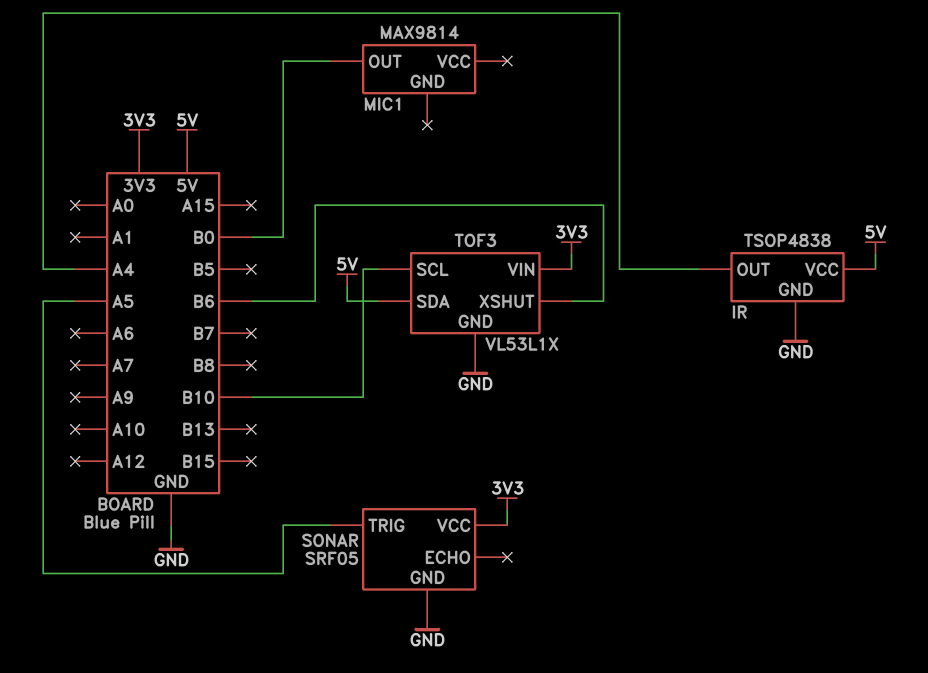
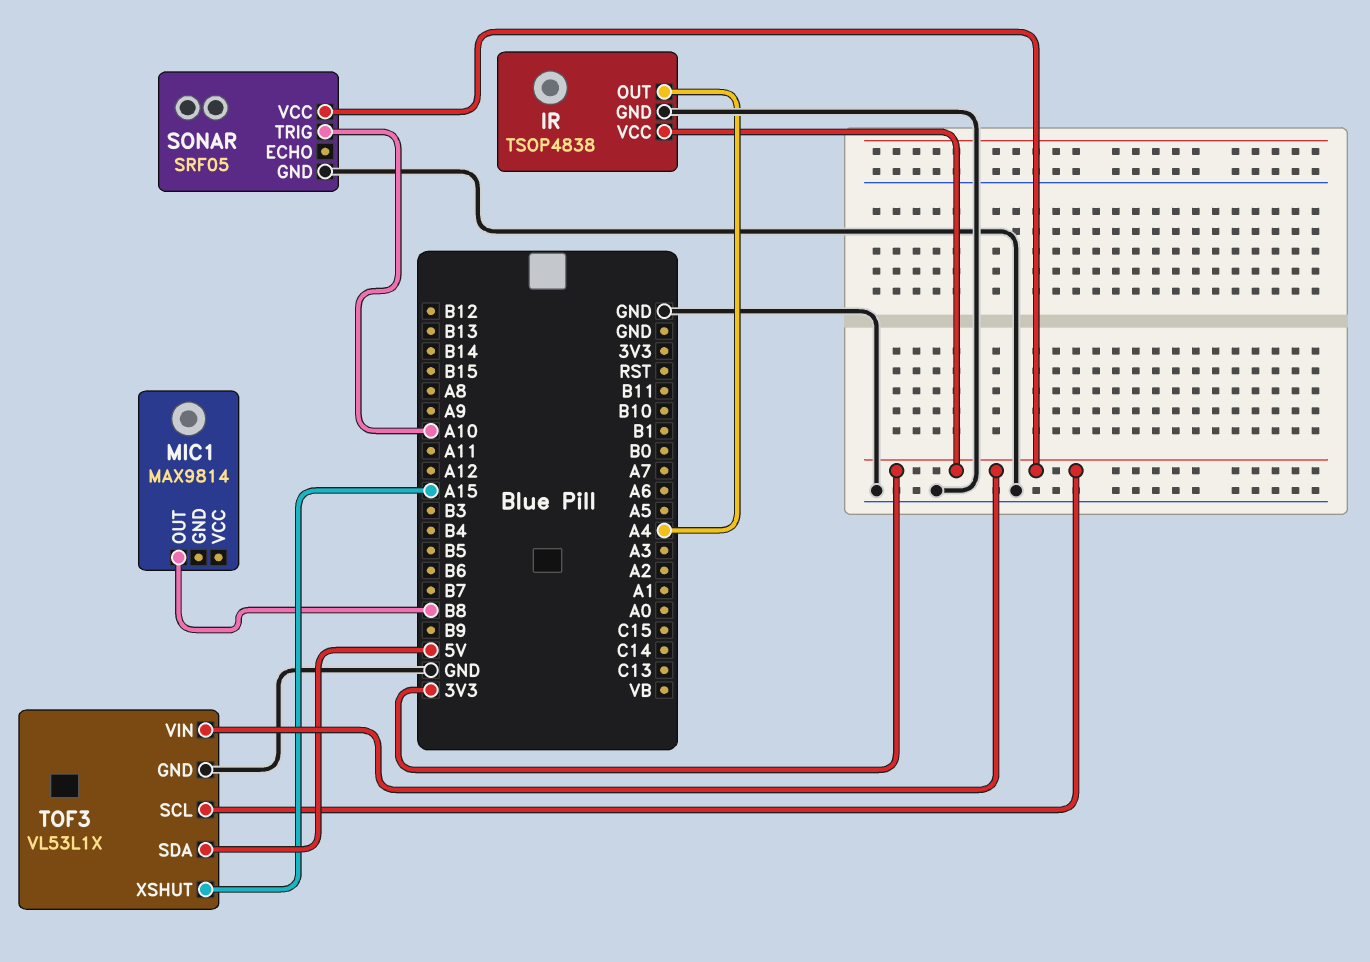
IR pin VCC: 5V -> 3V3
MIC1 pin OUT: B0 -> B8
SONAR pin TRIG: A5 -> A10
TOF3 pin SCL: B10 -> 3V3
TOF3 pin XSHUT: B6 -> A15

